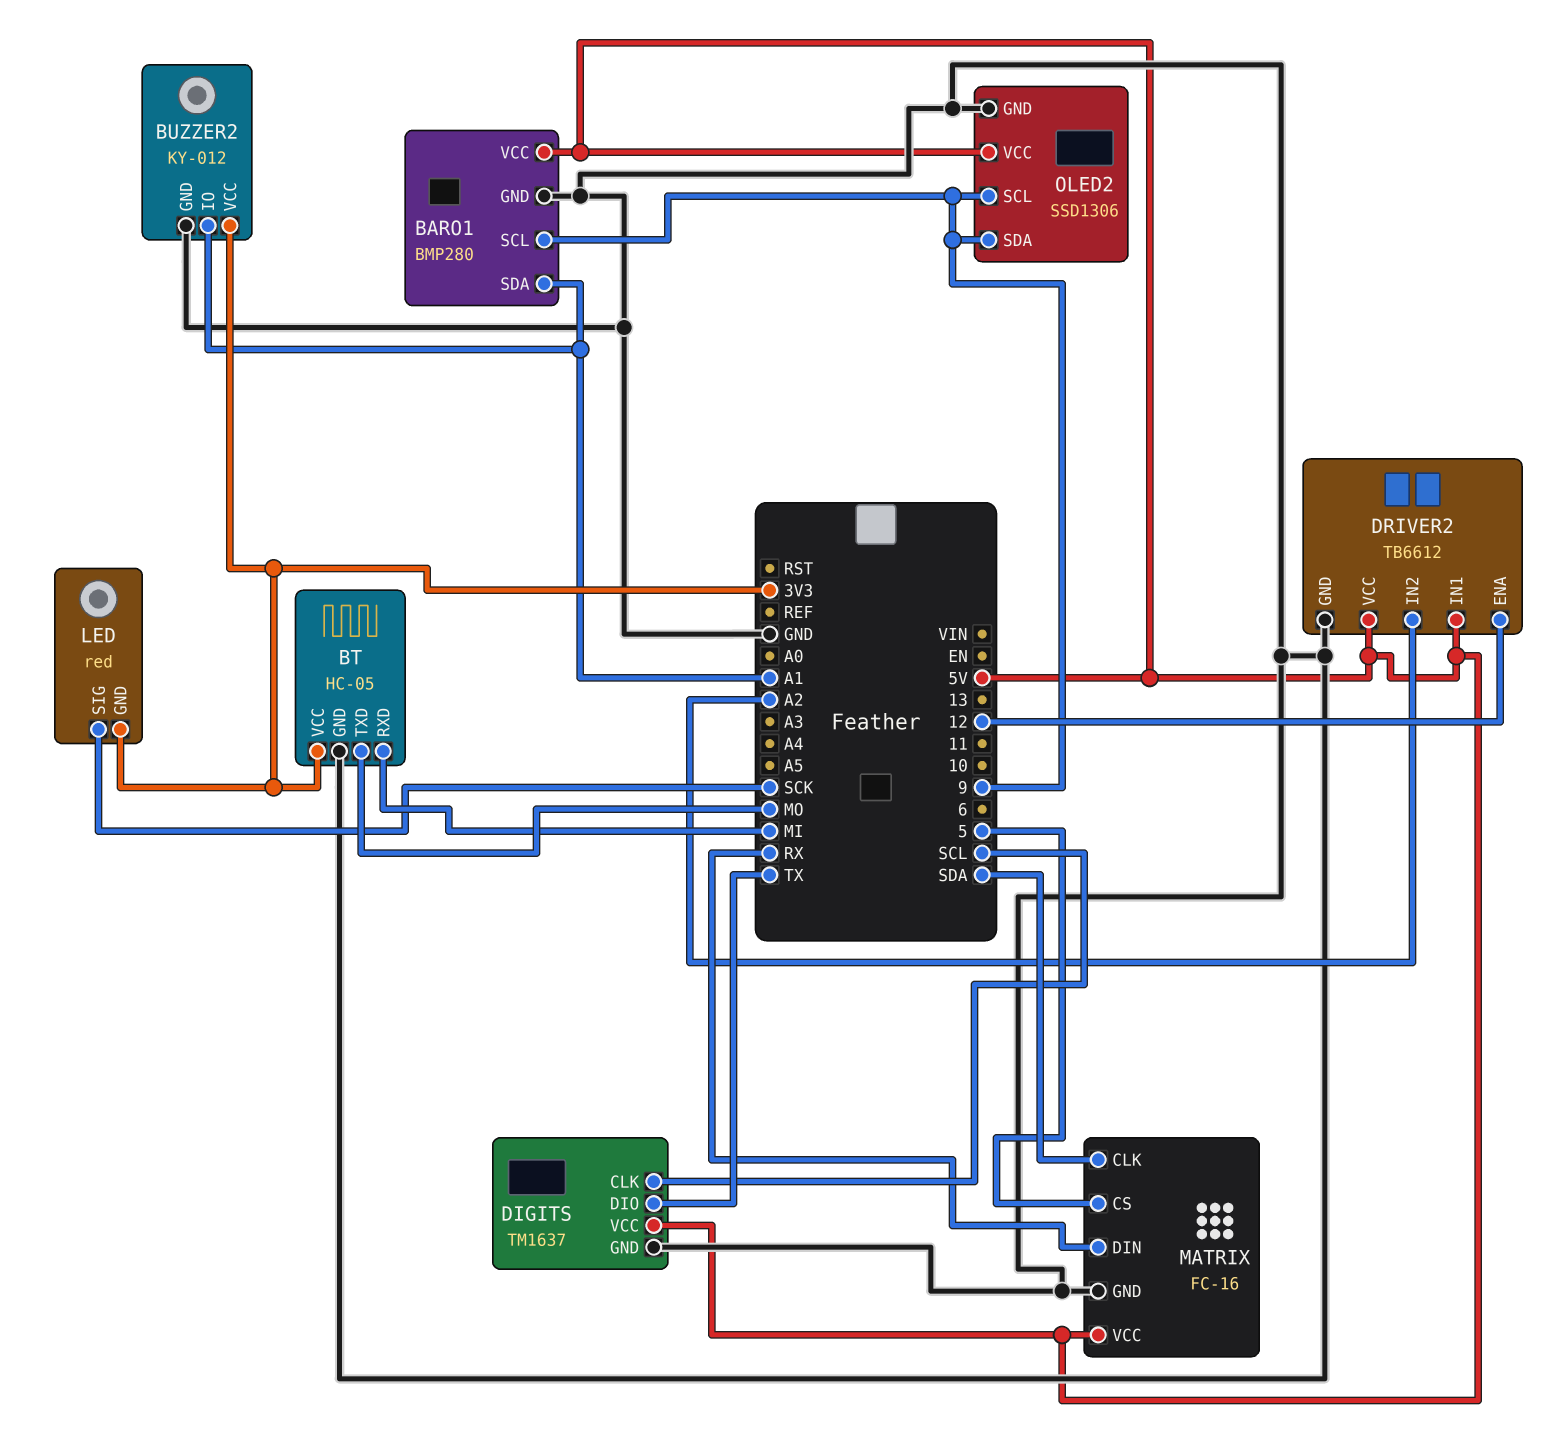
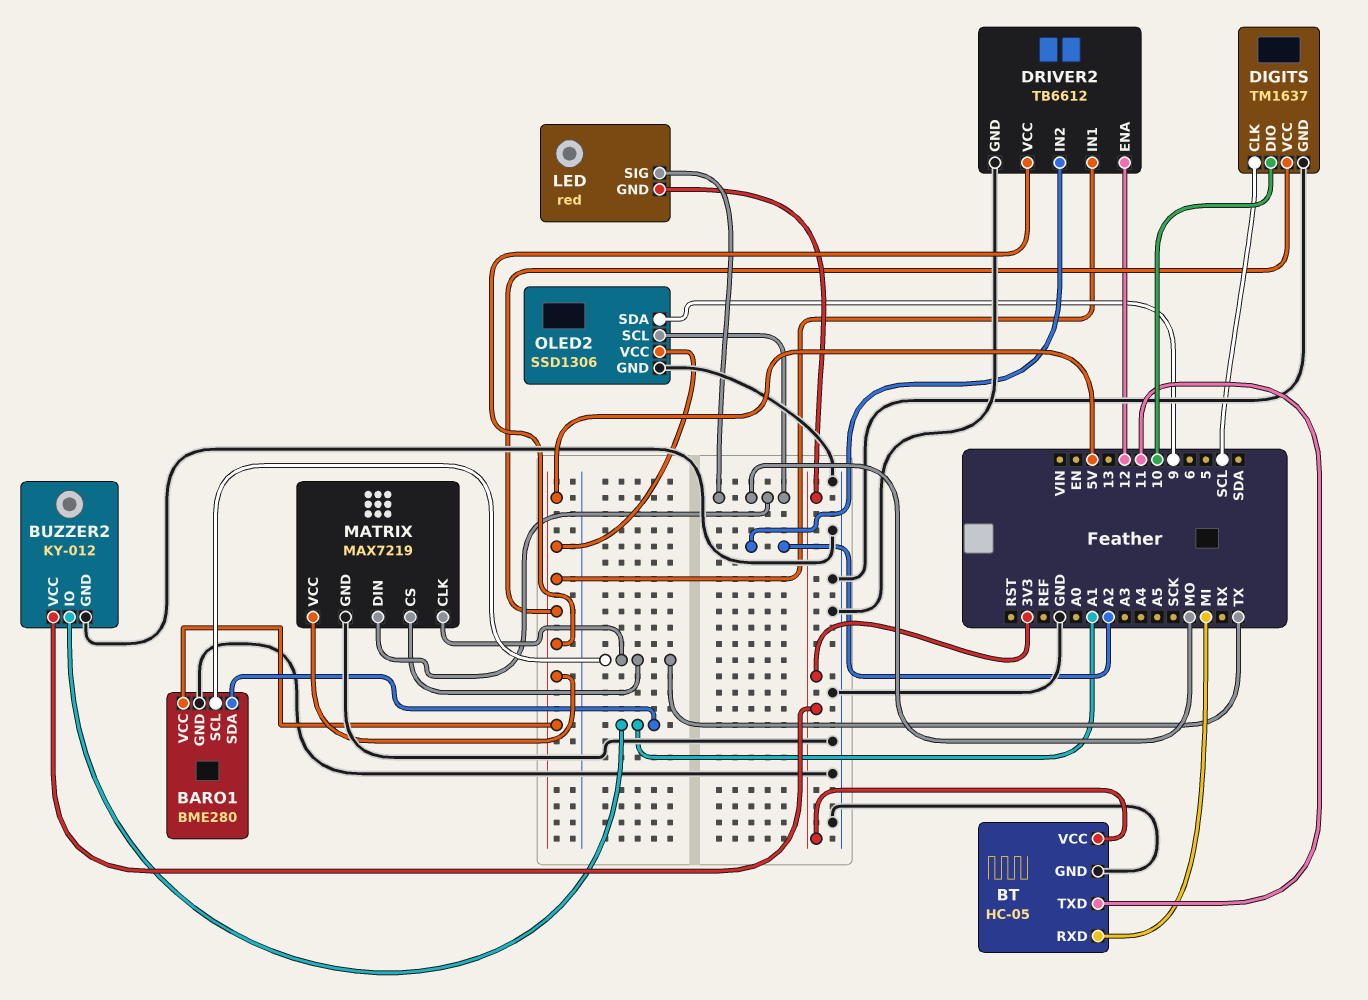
BARO1: BMP280 -> BME280
BARO1 pin SCL: 9 -> TX
BT pin TXD: MO -> 11
DIGITS pin DIO: TX -> 10
LED pin SIG: SCK -> MO
MATRIX: FC-16 -> MAX7219
MATRIX pin CLK: SDA -> TX
MATRIX pin CS: 5 -> TX
MATRIX pin DIN: RX -> MO
OLED2 pin SCL: 9 -> MO

